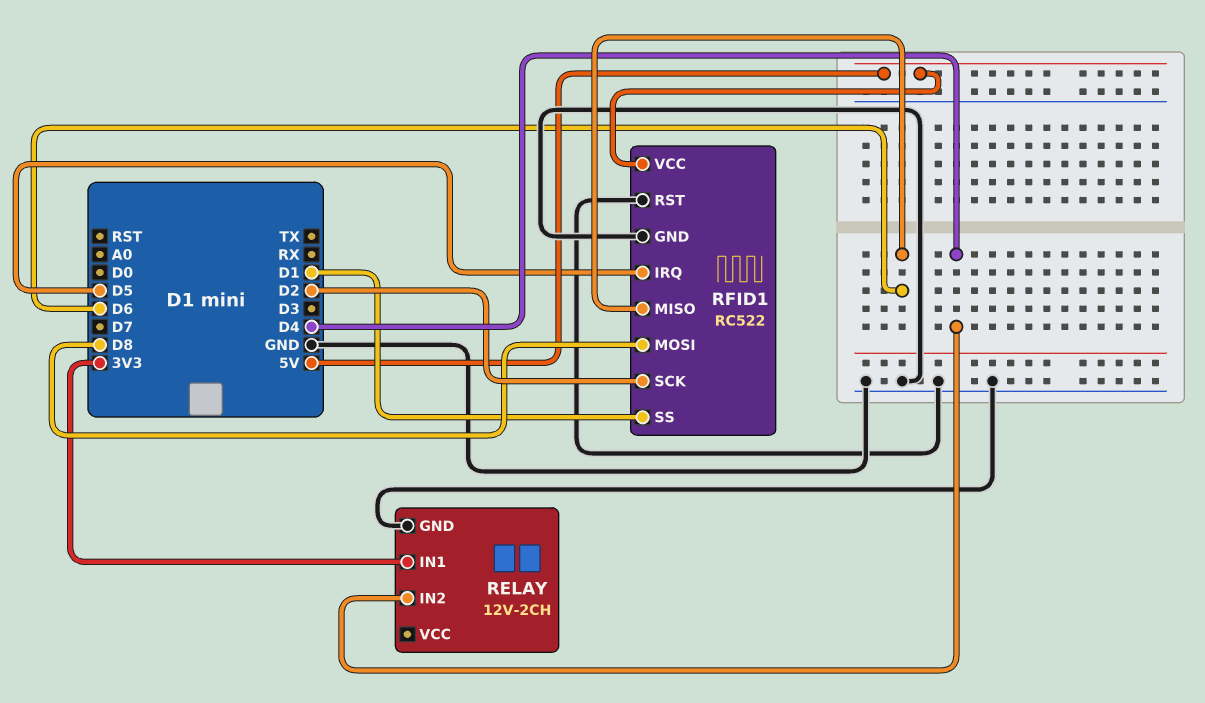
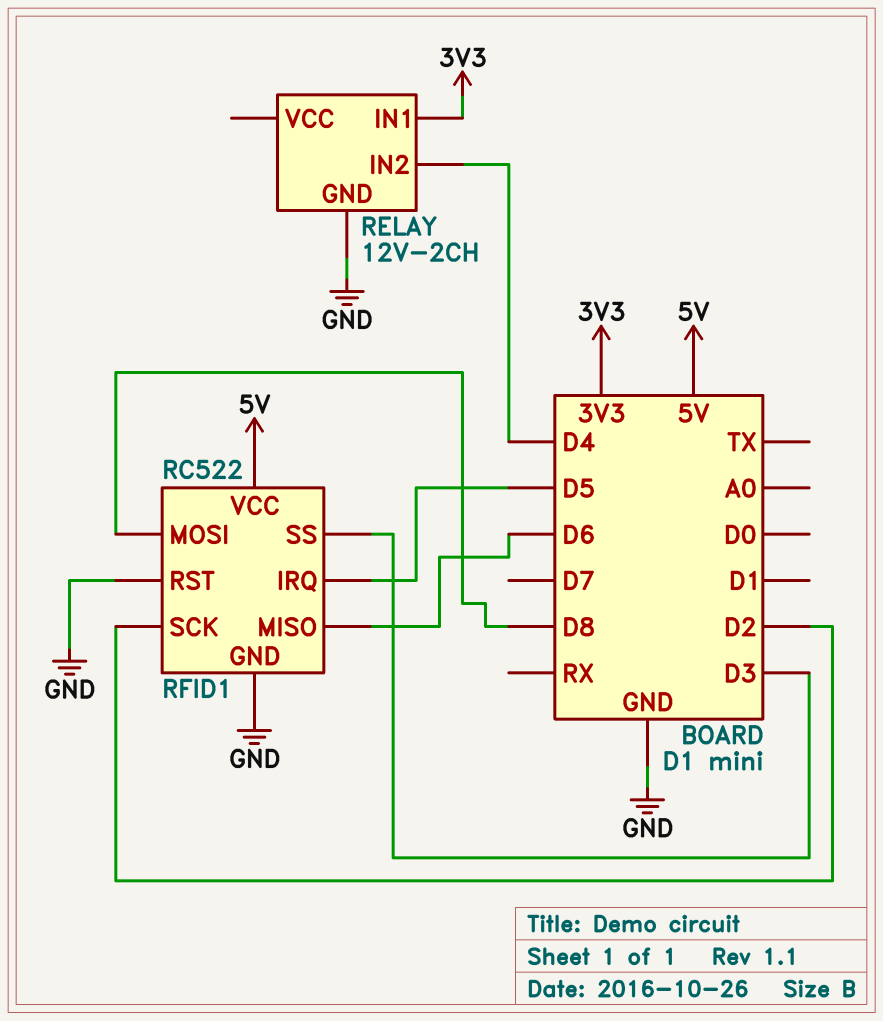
RFID1 pin SS: D1 -> D3

